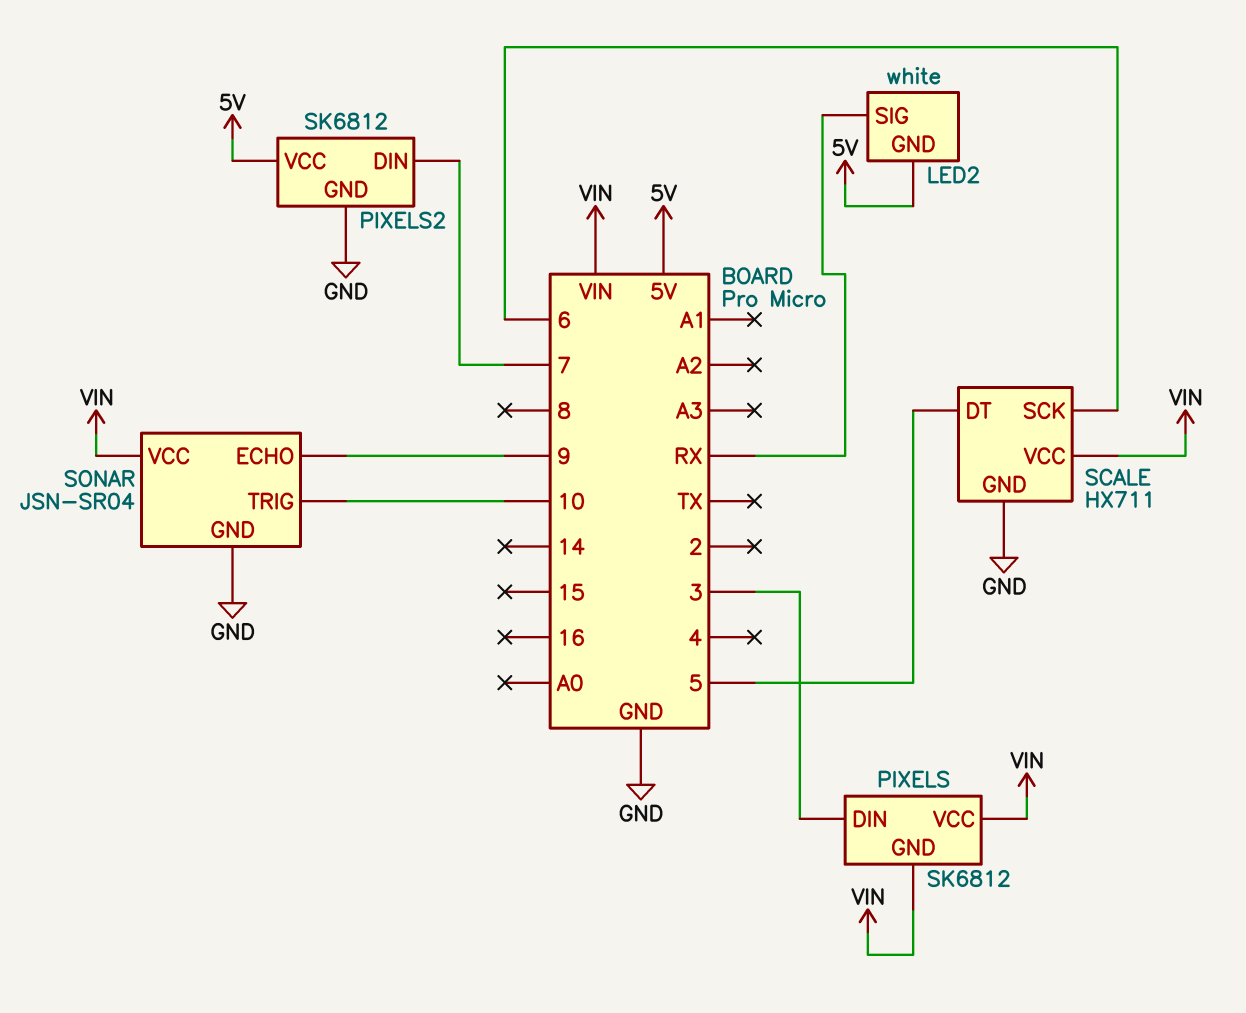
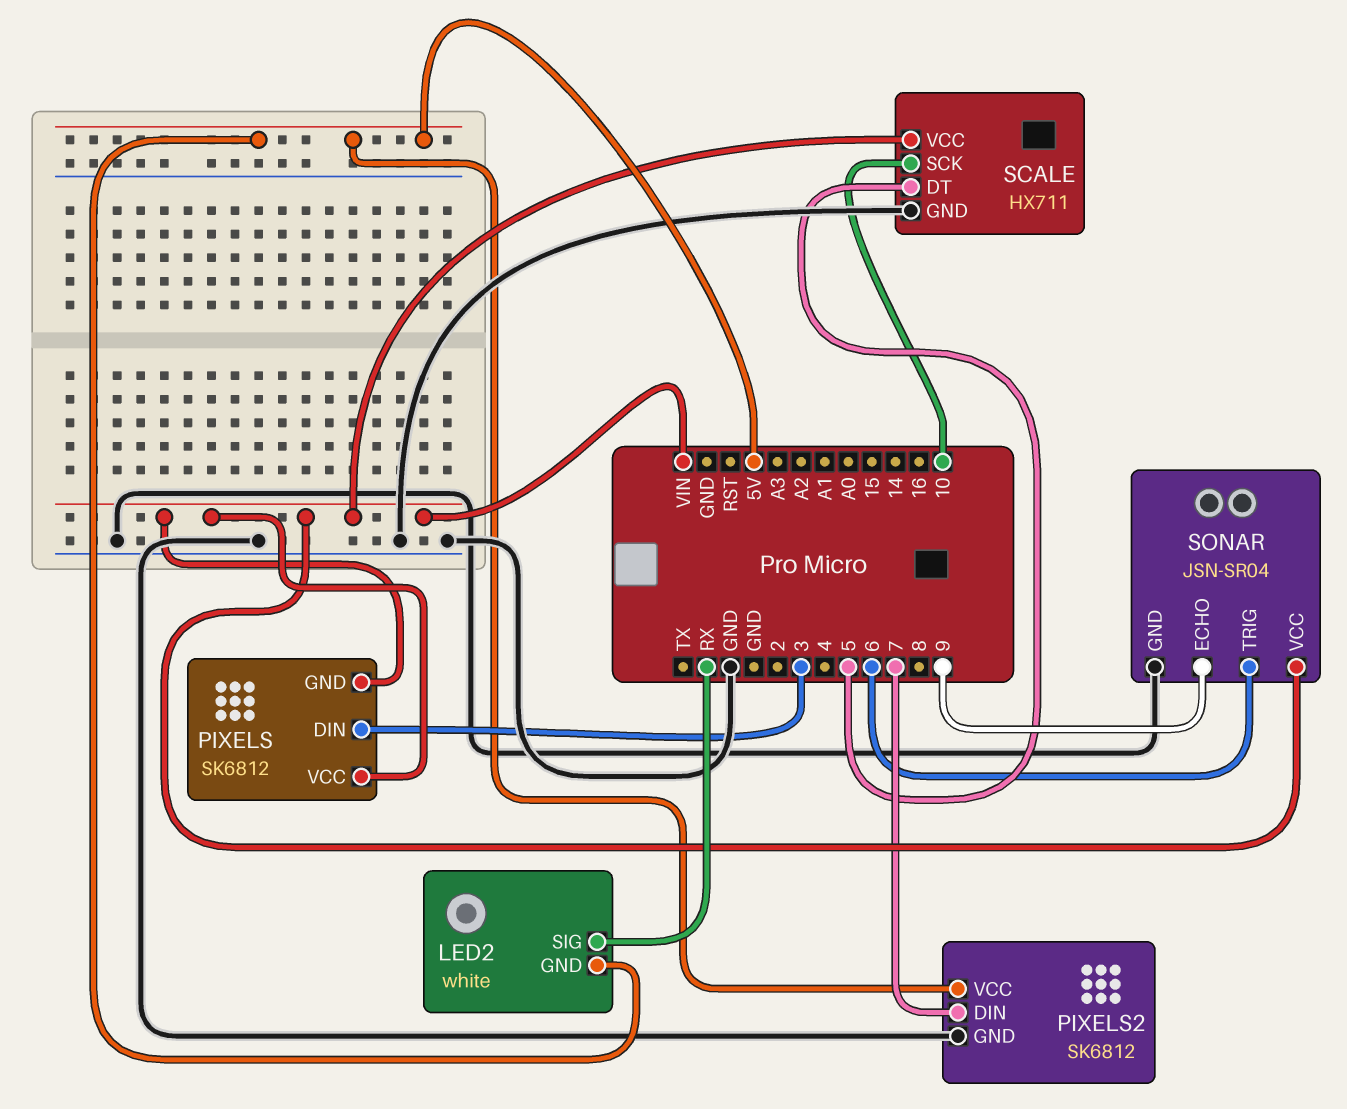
SCALE pin SCK: 6 -> 10
SONAR pin TRIG: 10 -> 6

